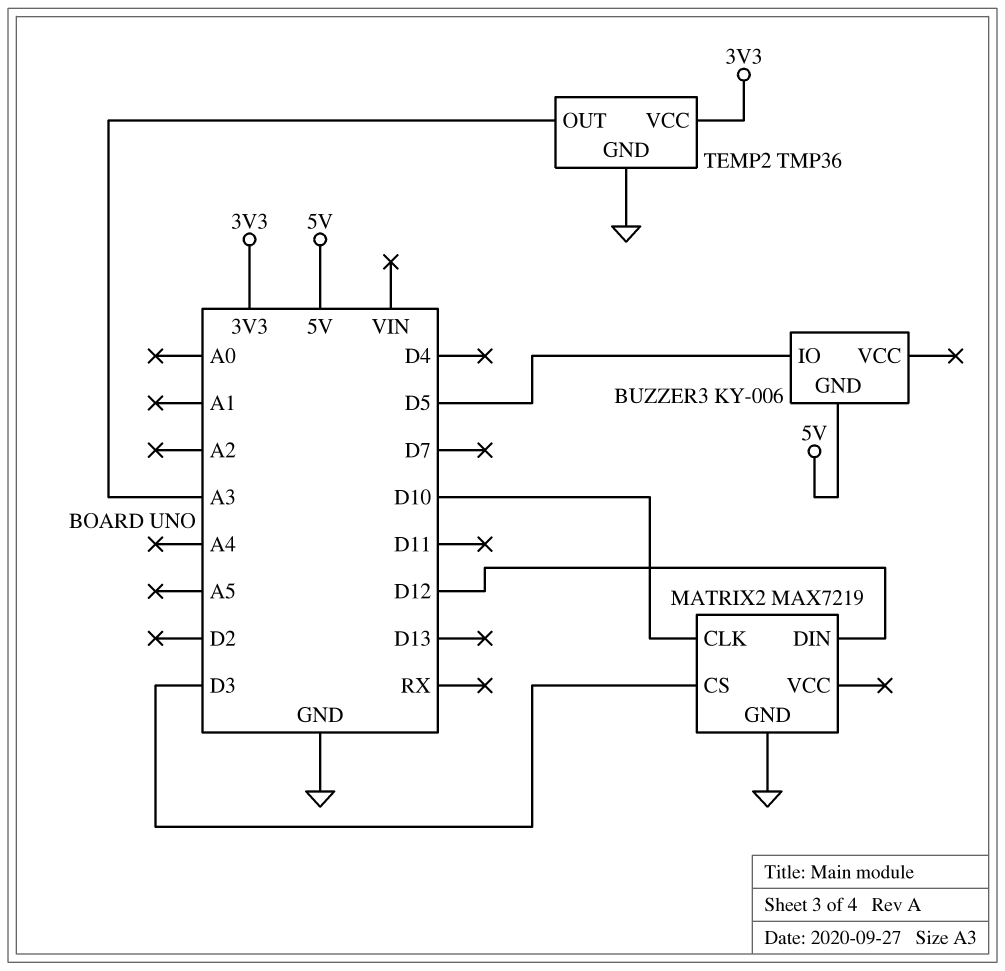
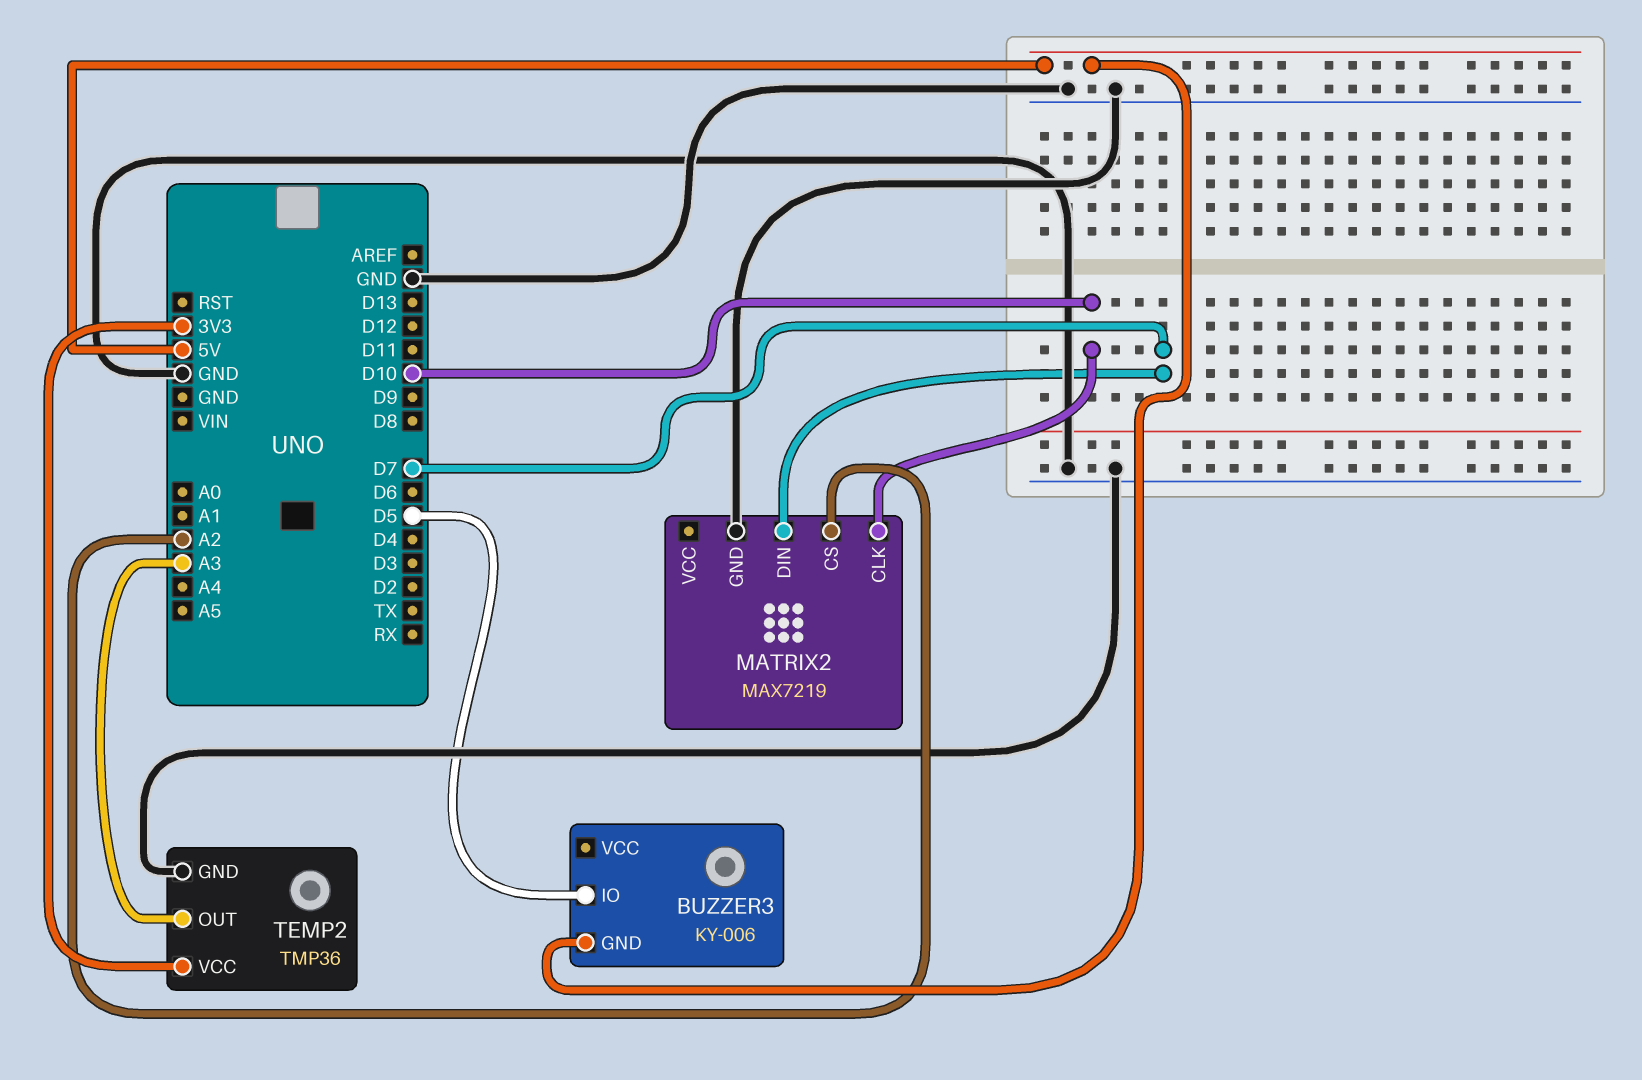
MATRIX2 pin CS: D3 -> A2
MATRIX2 pin DIN: D12 -> D7

